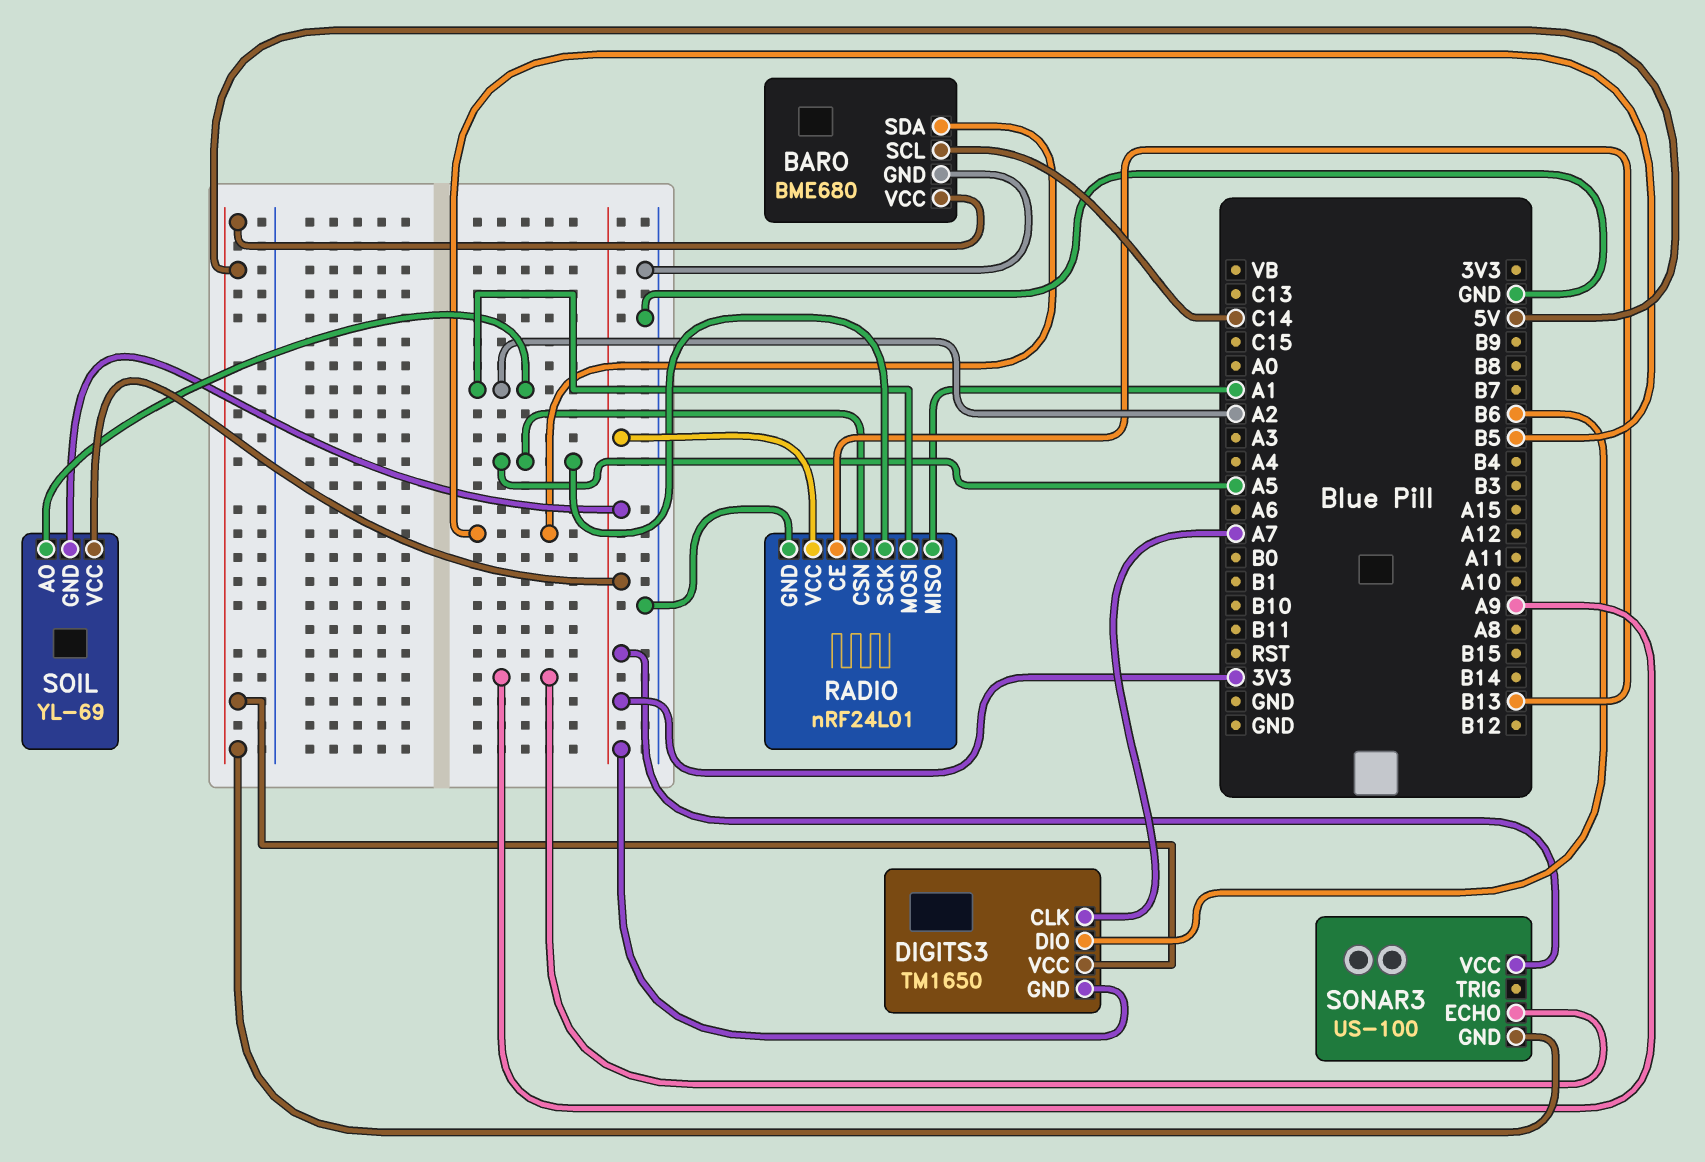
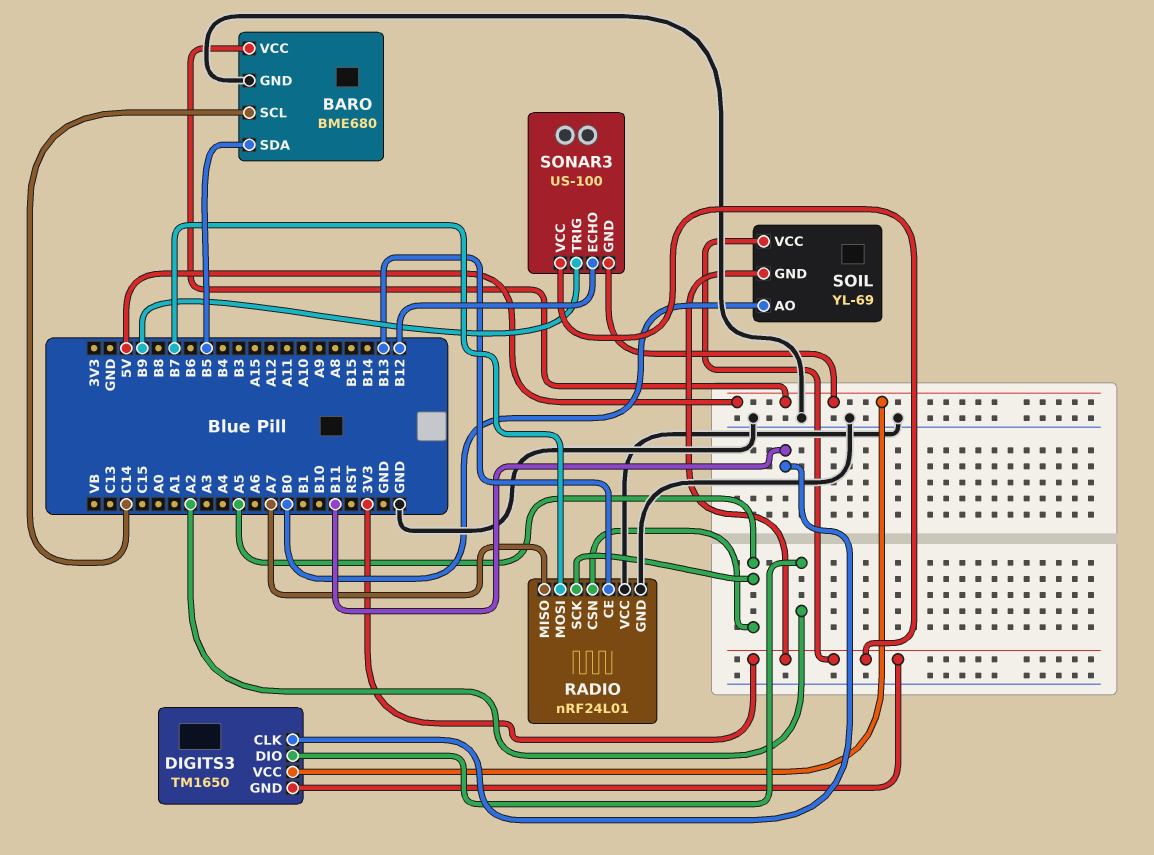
DIGITS3 pin CLK: A7 -> B11
DIGITS3 pin DIO: B6 -> A2
RADIO pin MISO: A1 -> A7
RADIO pin MOSI: A2 -> B7
RADIO pin VCC: 3V3 -> GND
SOIL pin AO: A2 -> B0
SONAR3 pin ECHO: A9 -> B12
SONAR3 pin TRIG: none -> B9

